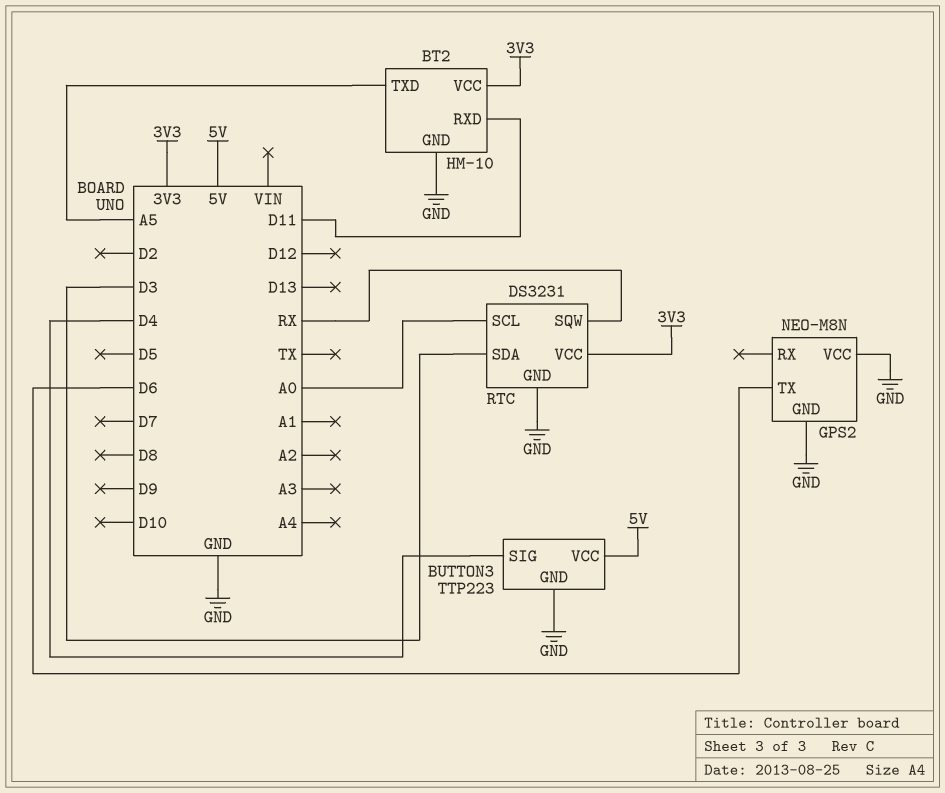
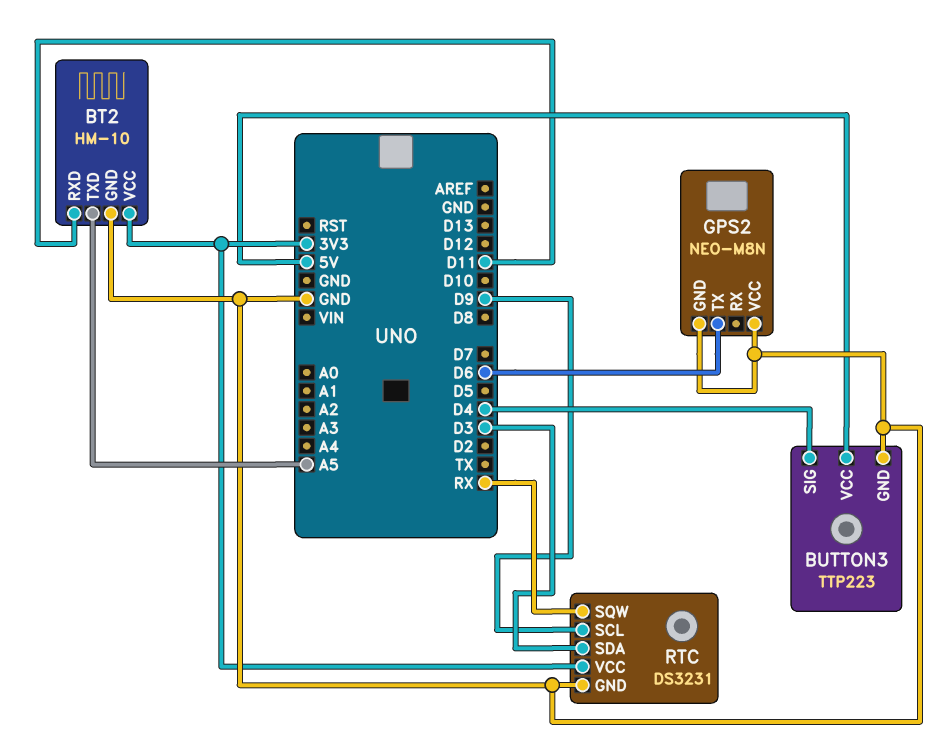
RTC pin SCL: A0 -> D9

